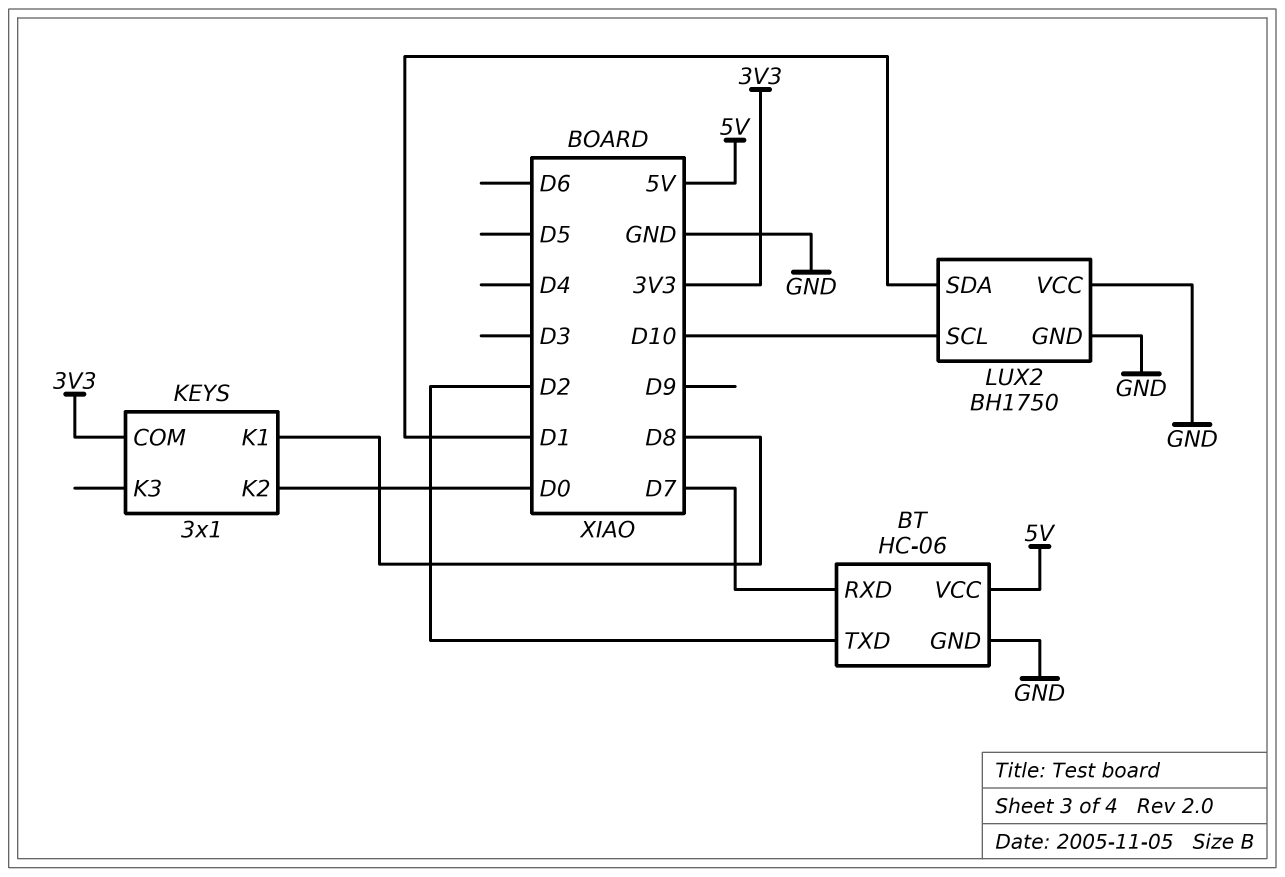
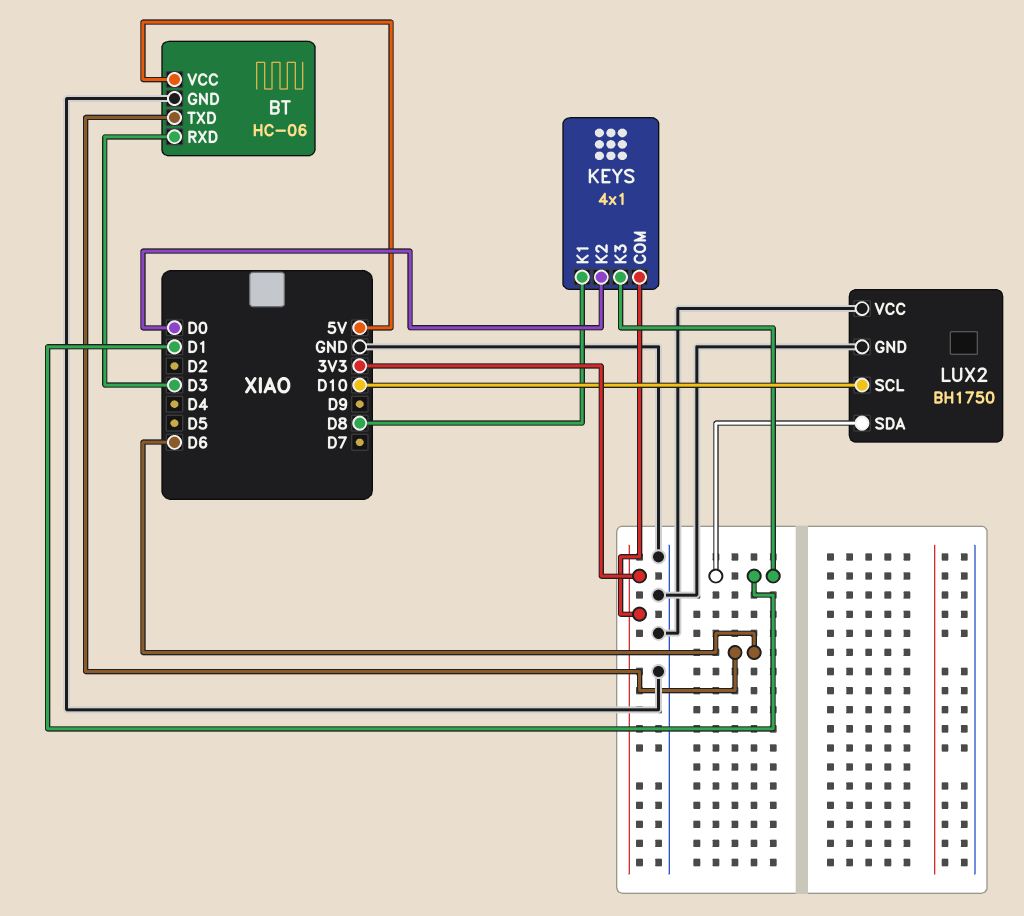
BT pin RXD: D7 -> D3
BT pin TXD: D2 -> D6
KEYS: 3x1 -> 4x1
KEYS pin K3: none -> D1

